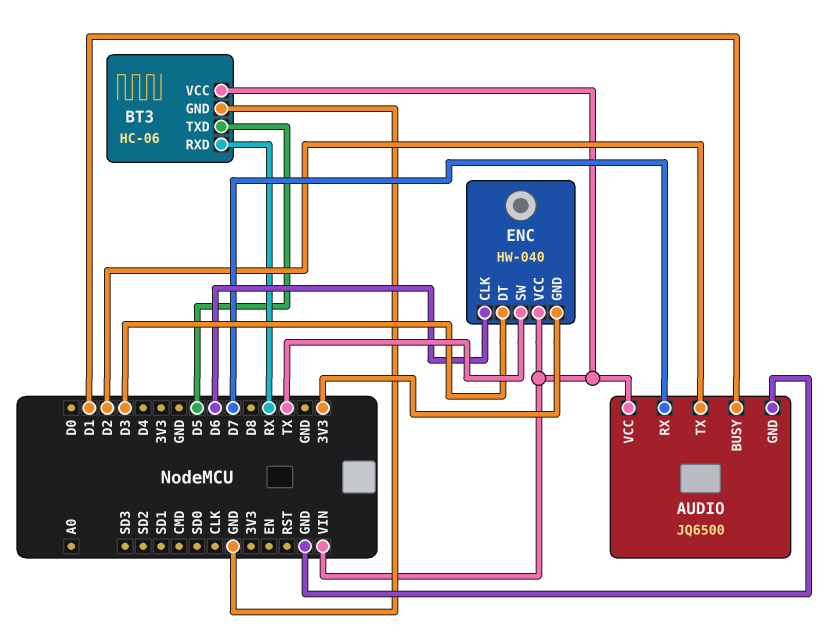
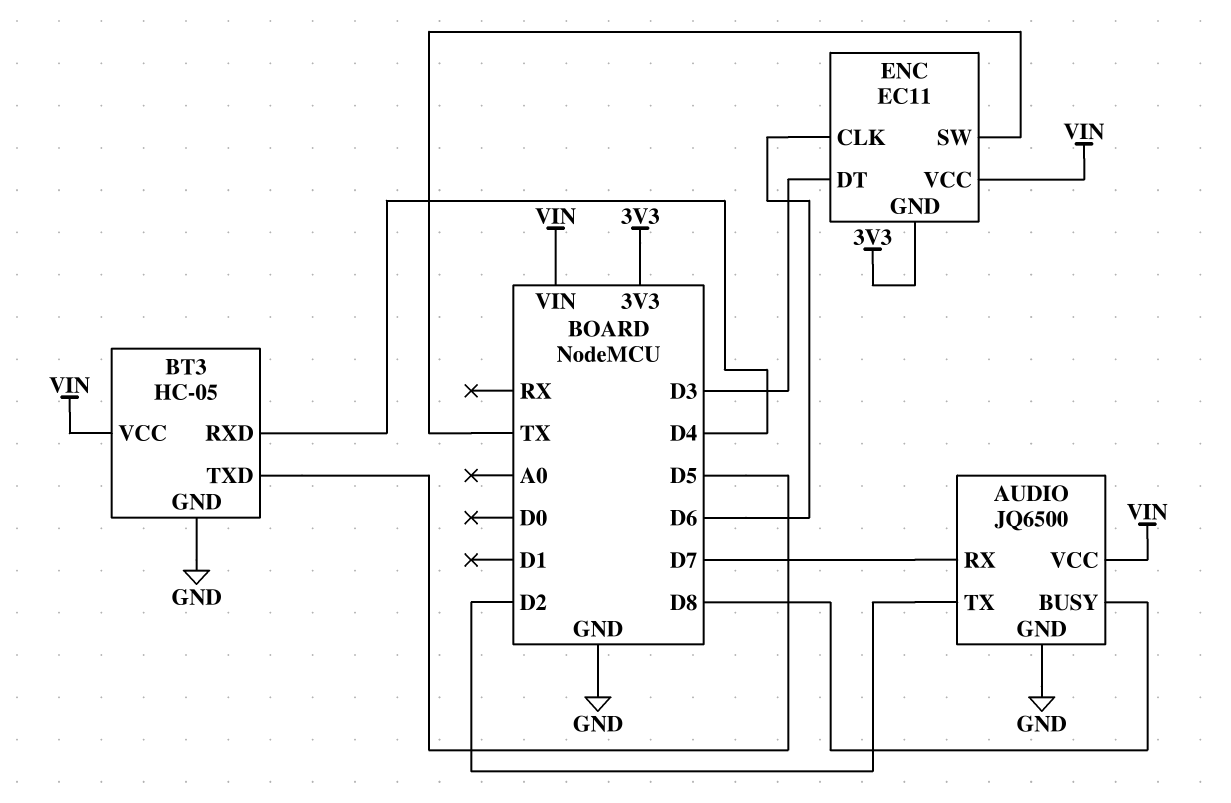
AUDIO pin BUSY: D1 -> D8
BT3: HC-06 -> HC-05
BT3 pin RXD: RX -> D4
ENC: HW-040 -> EC11

